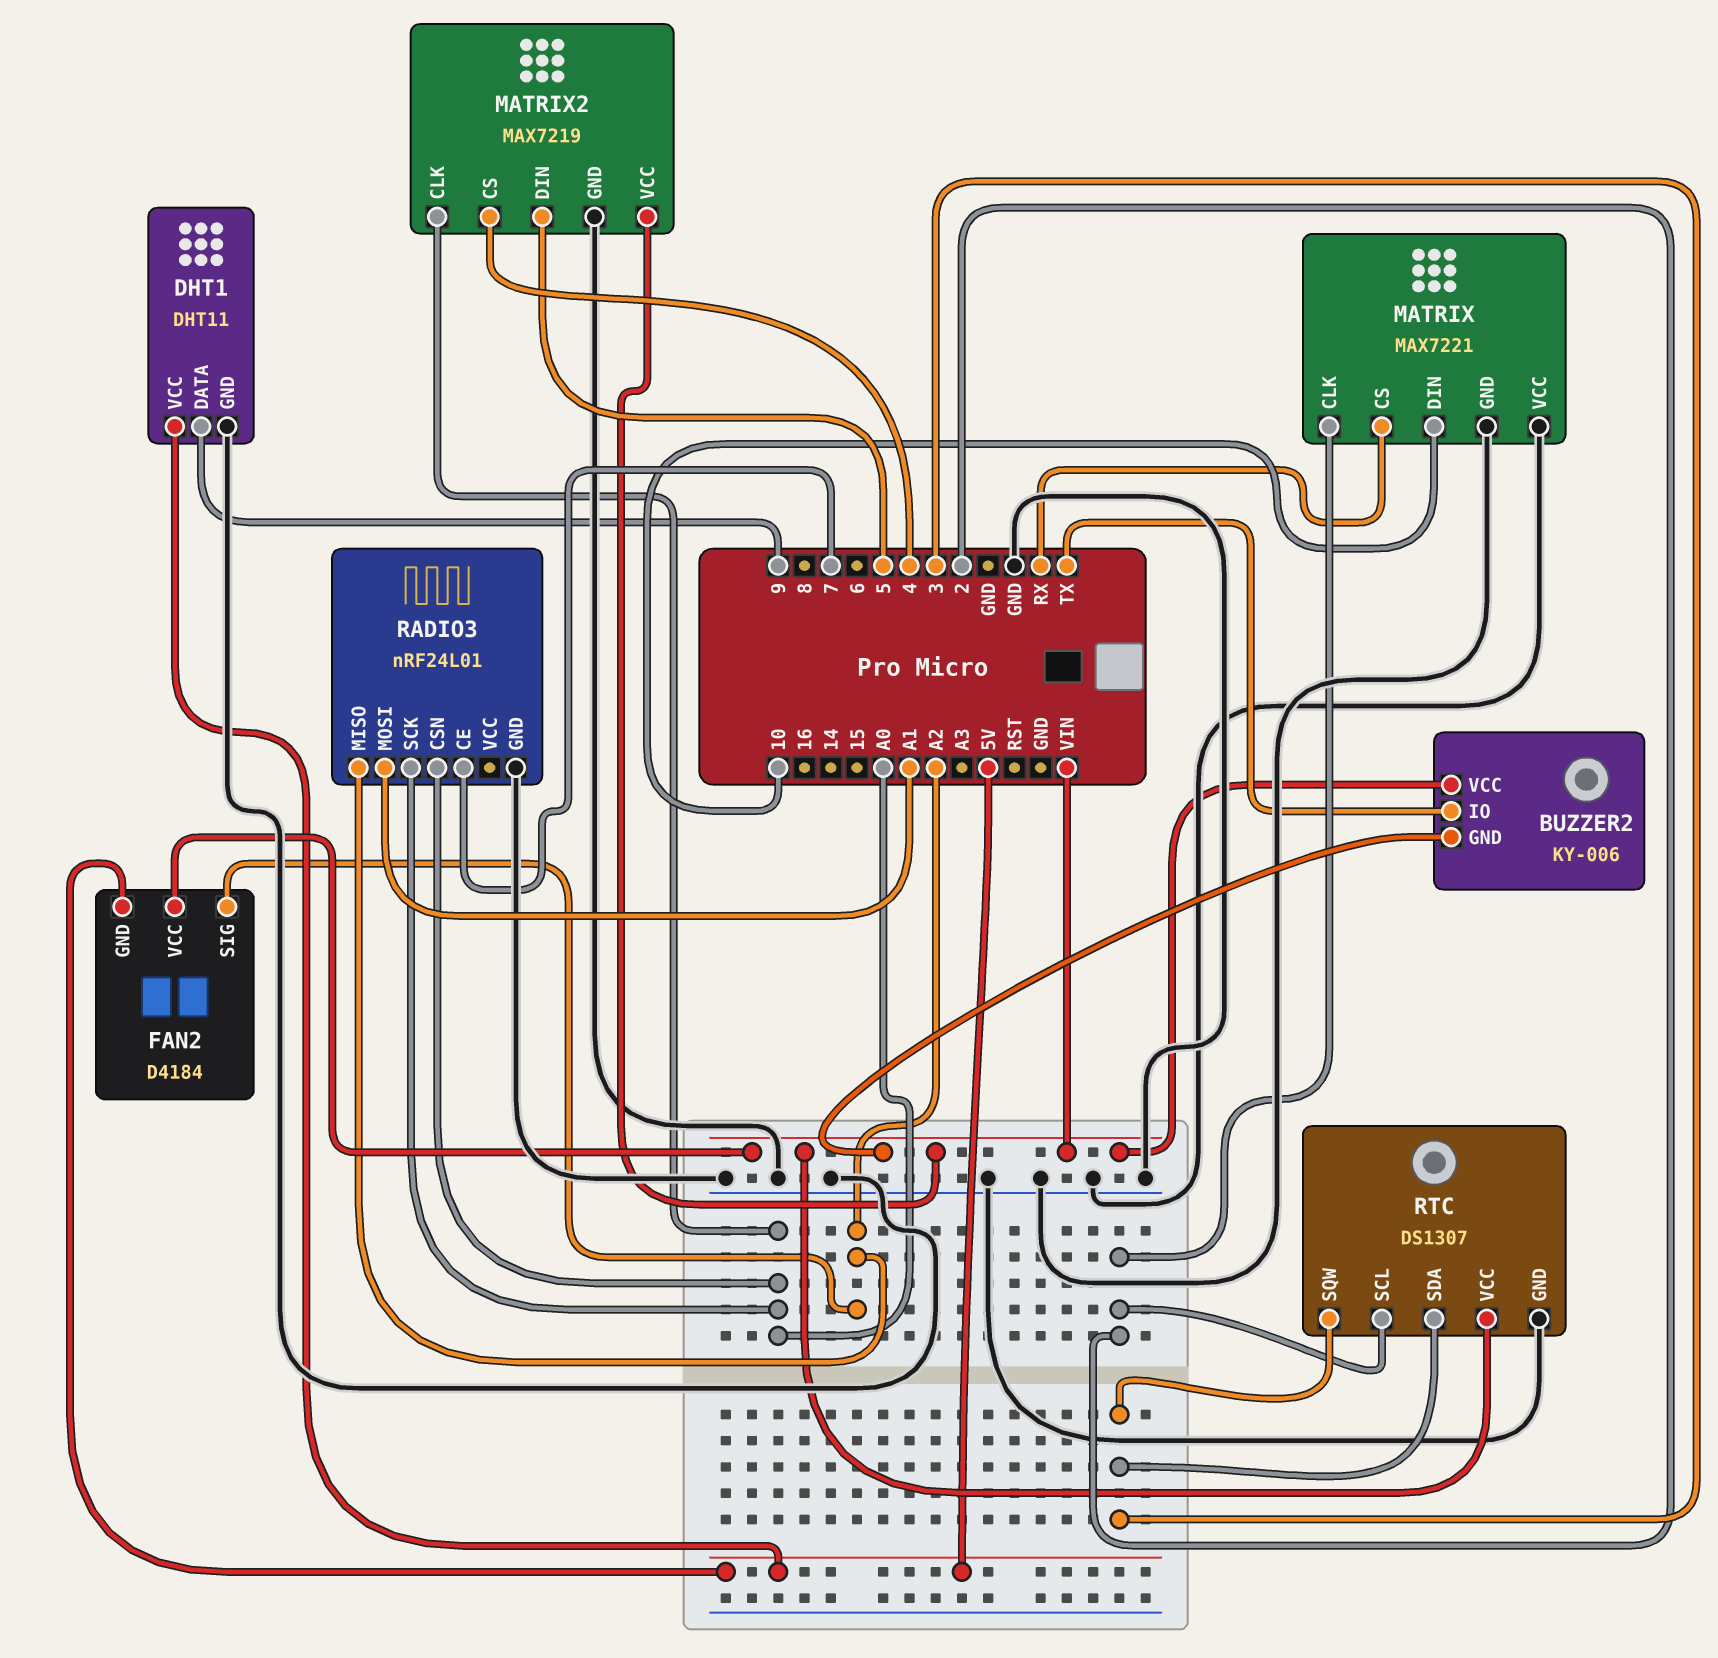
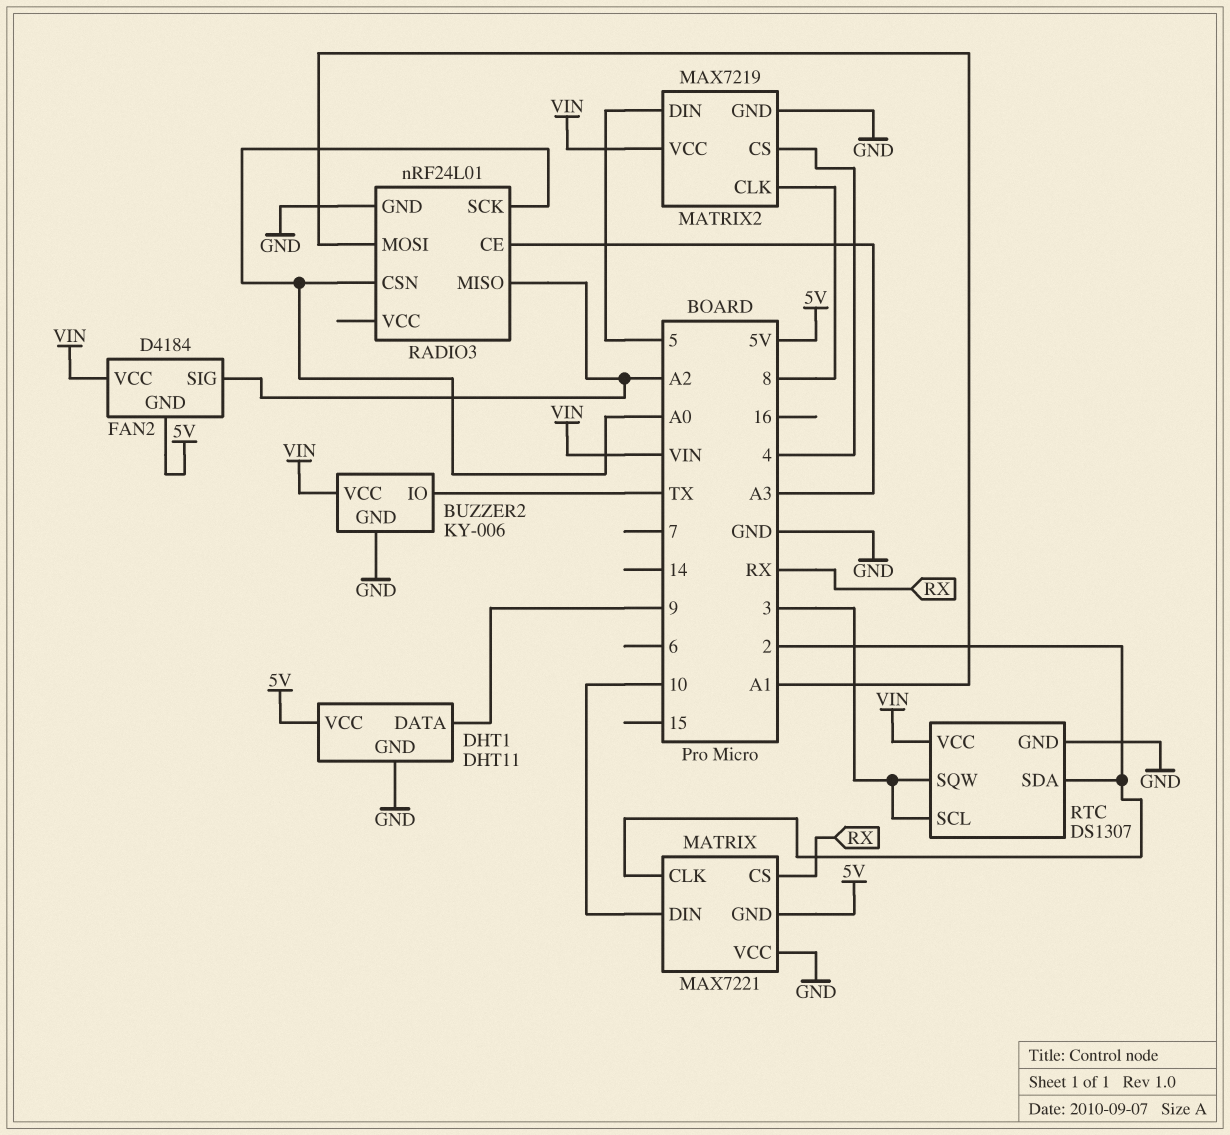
BUZZER2 pin GND: VIN -> GND
MATRIX pin GND: GND -> 5V
MATRIX2 pin CLK: A0 -> 8
RADIO3 pin CE: 7 -> A3
RTC pin SCL: 2 -> 3
RTC pin SDA: 3 -> 2

